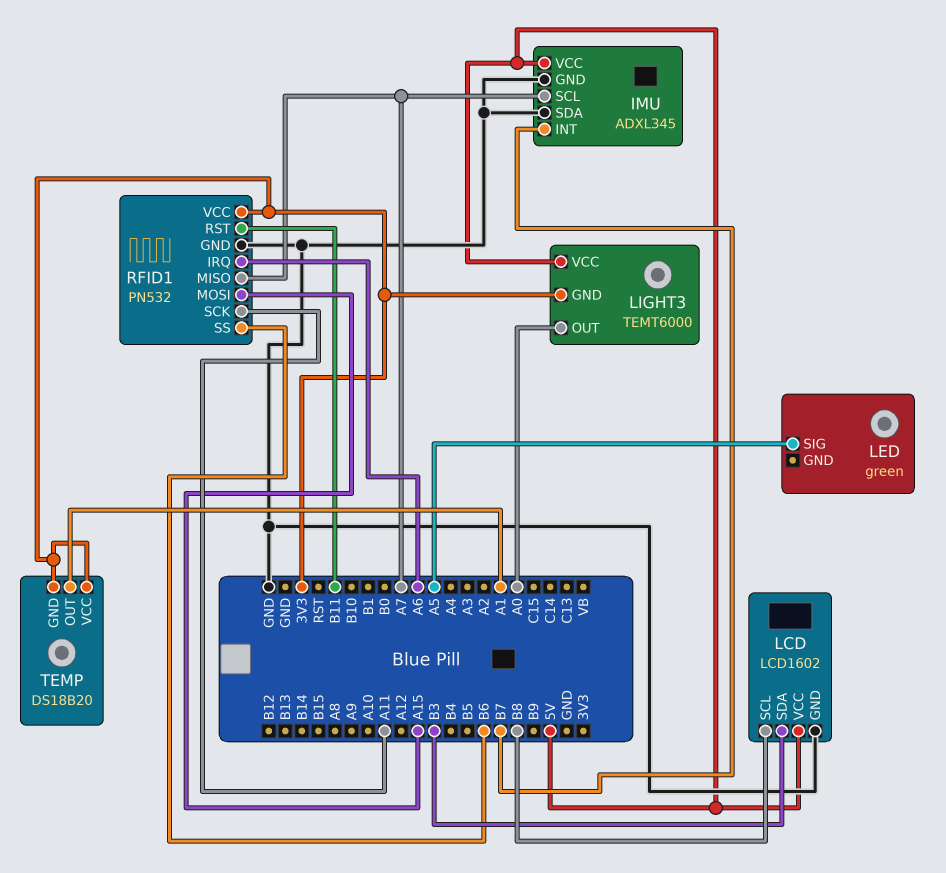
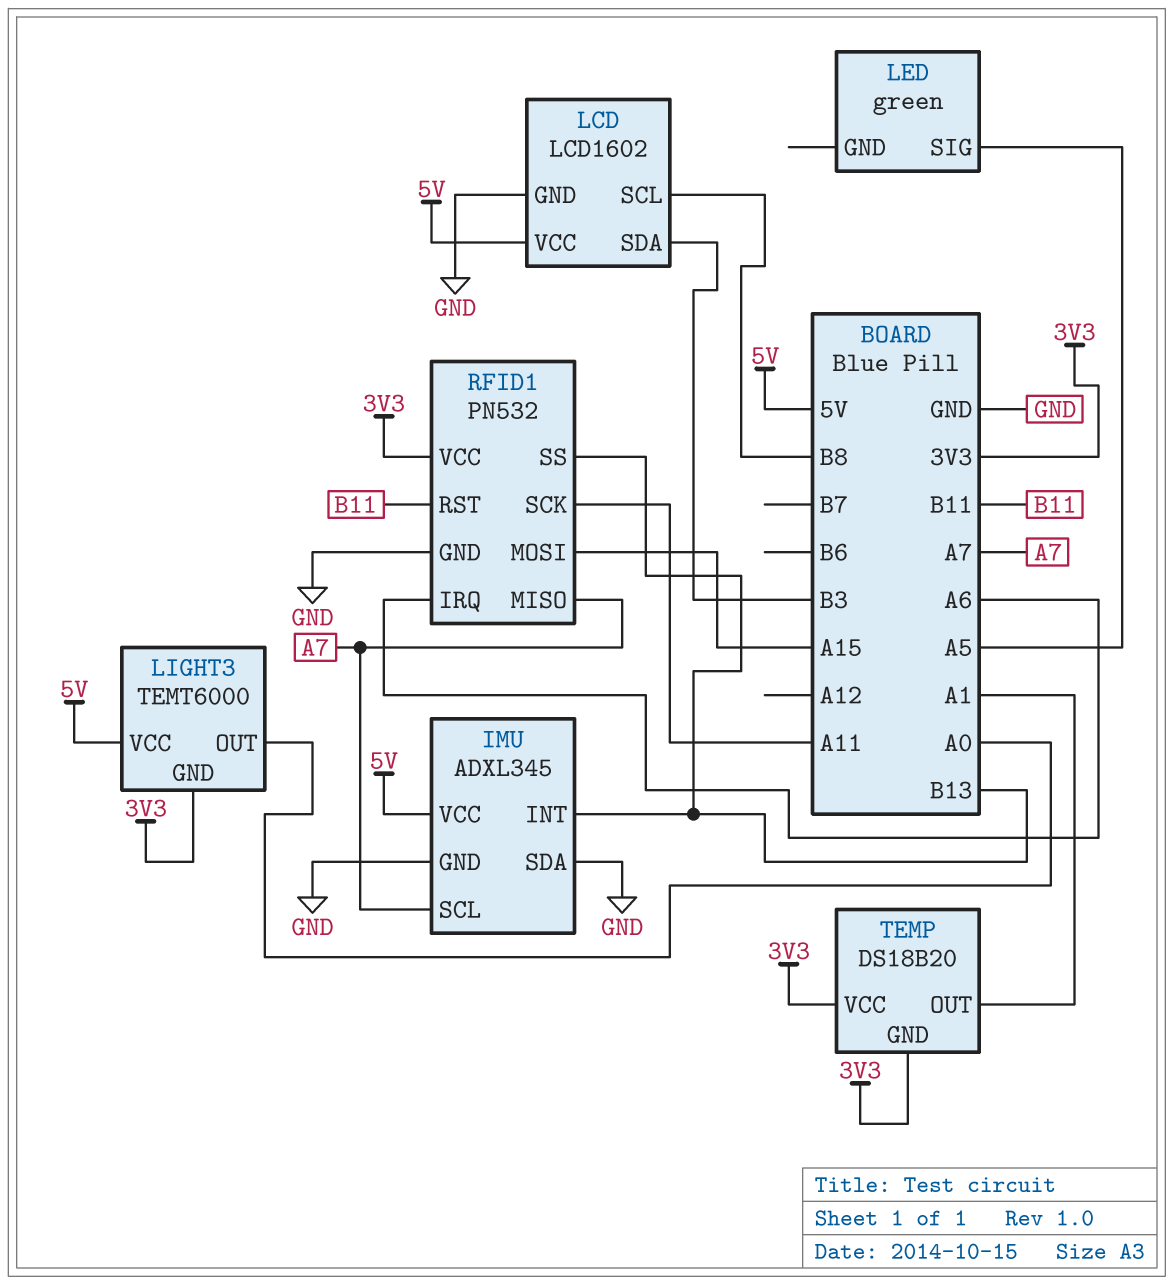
IMU pin INT: B7 -> B13
RFID1 pin SS: B6 -> B13

